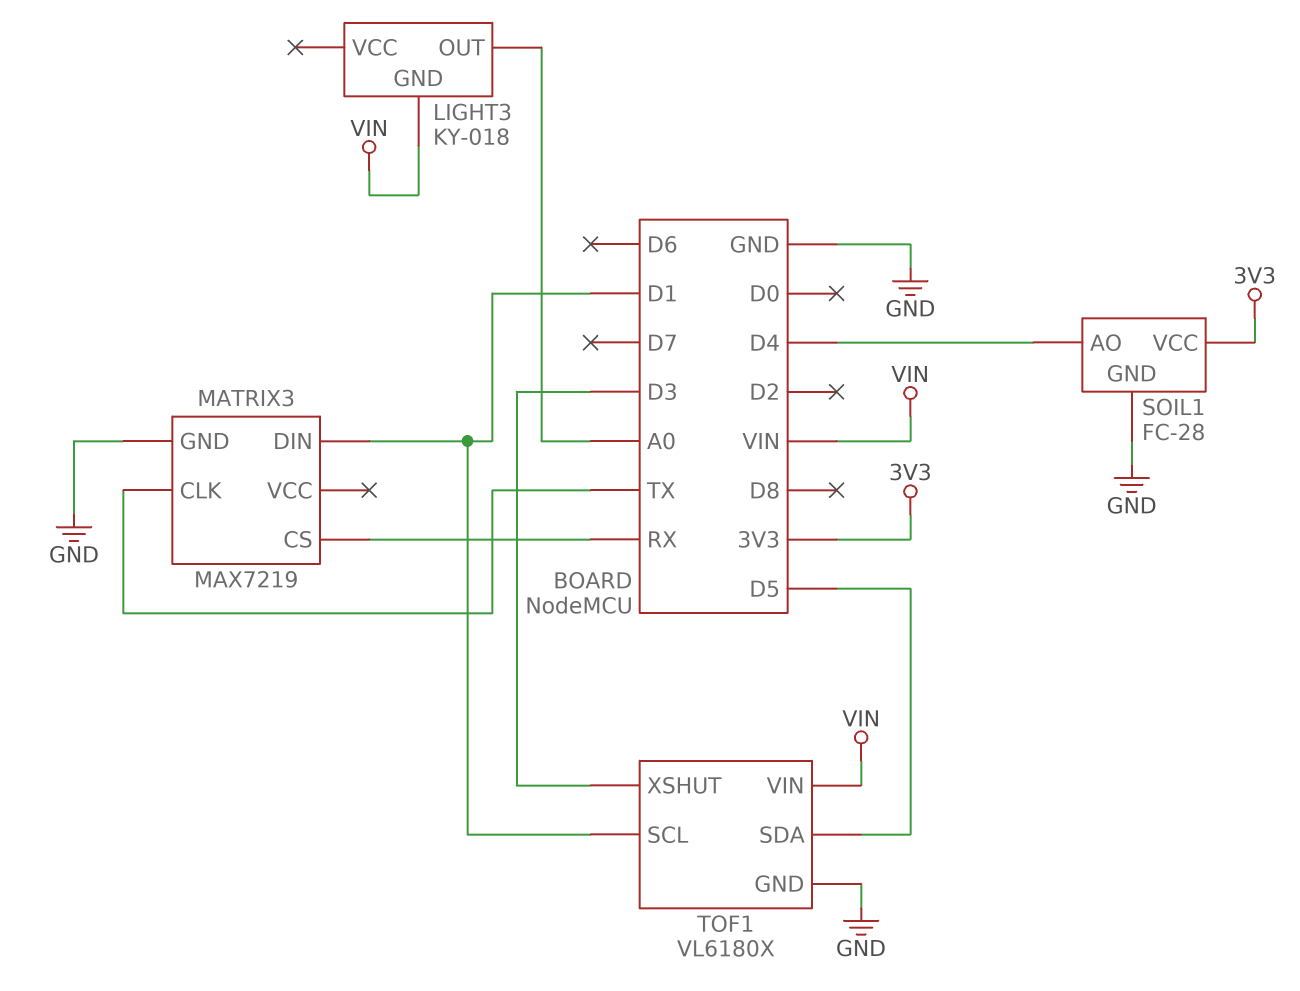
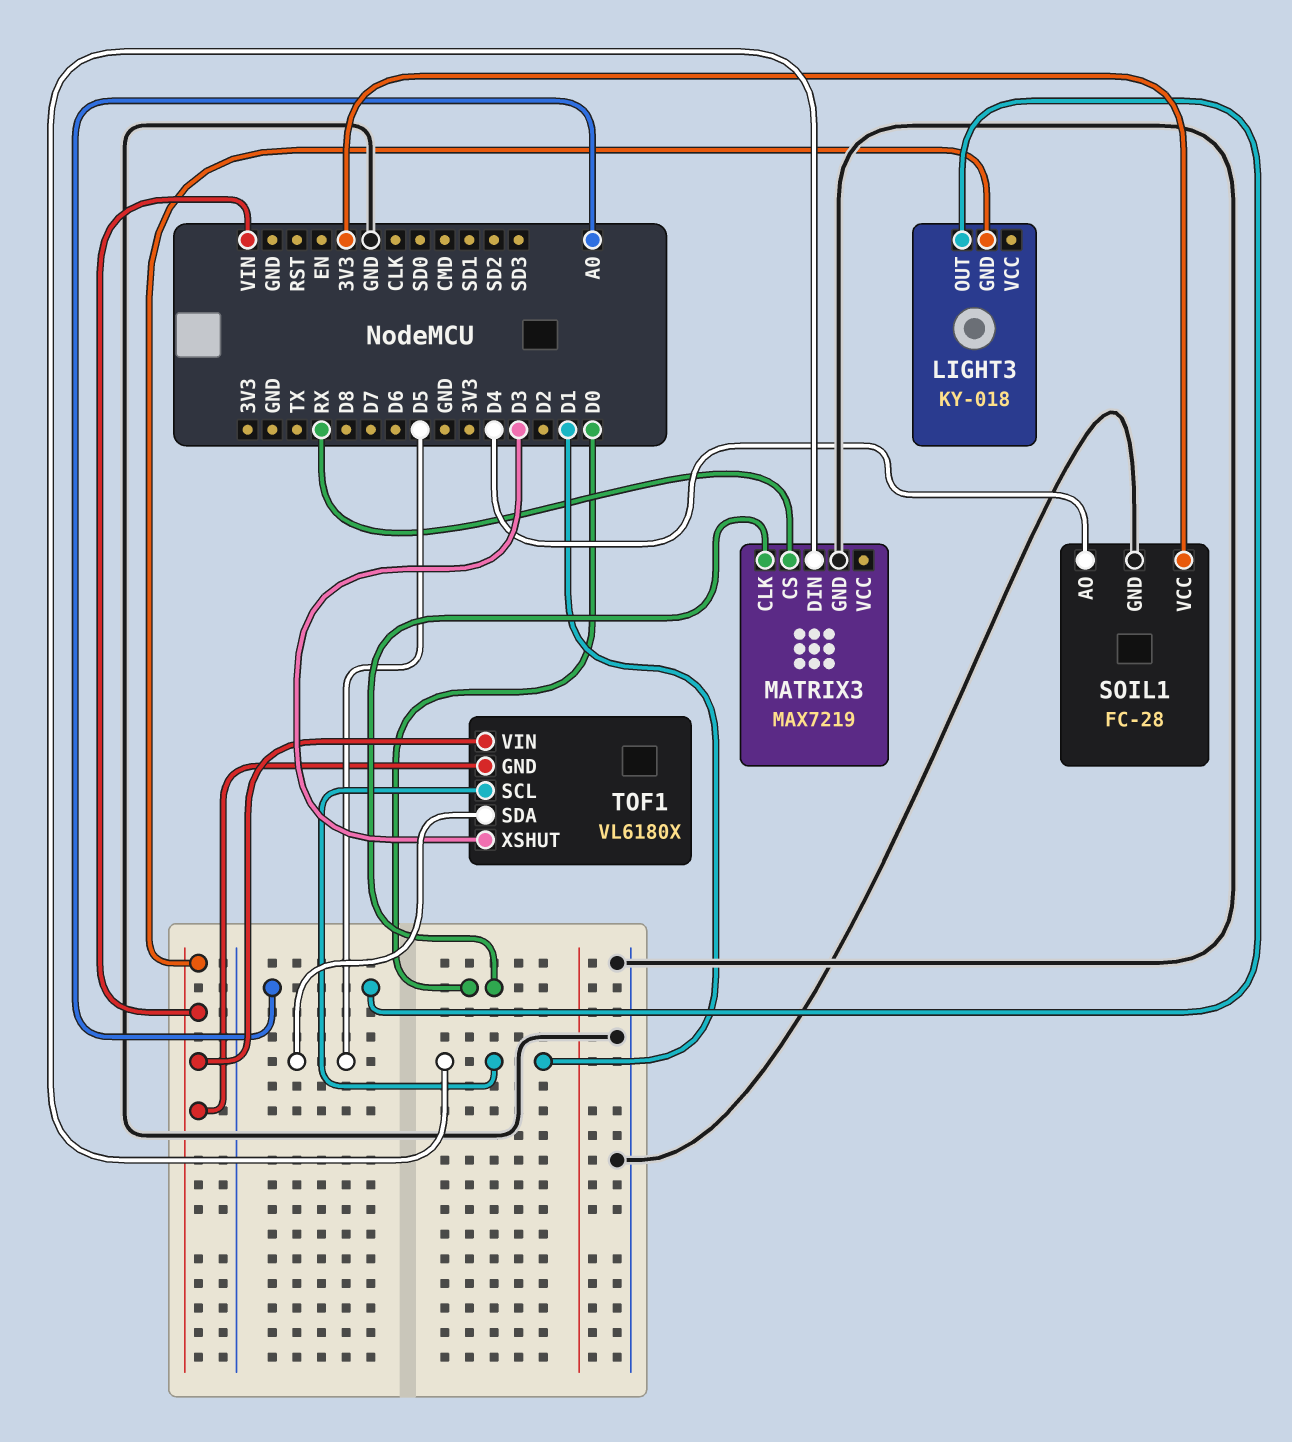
MATRIX3 pin CLK: TX -> D0
TOF1 pin GND: GND -> VIN

